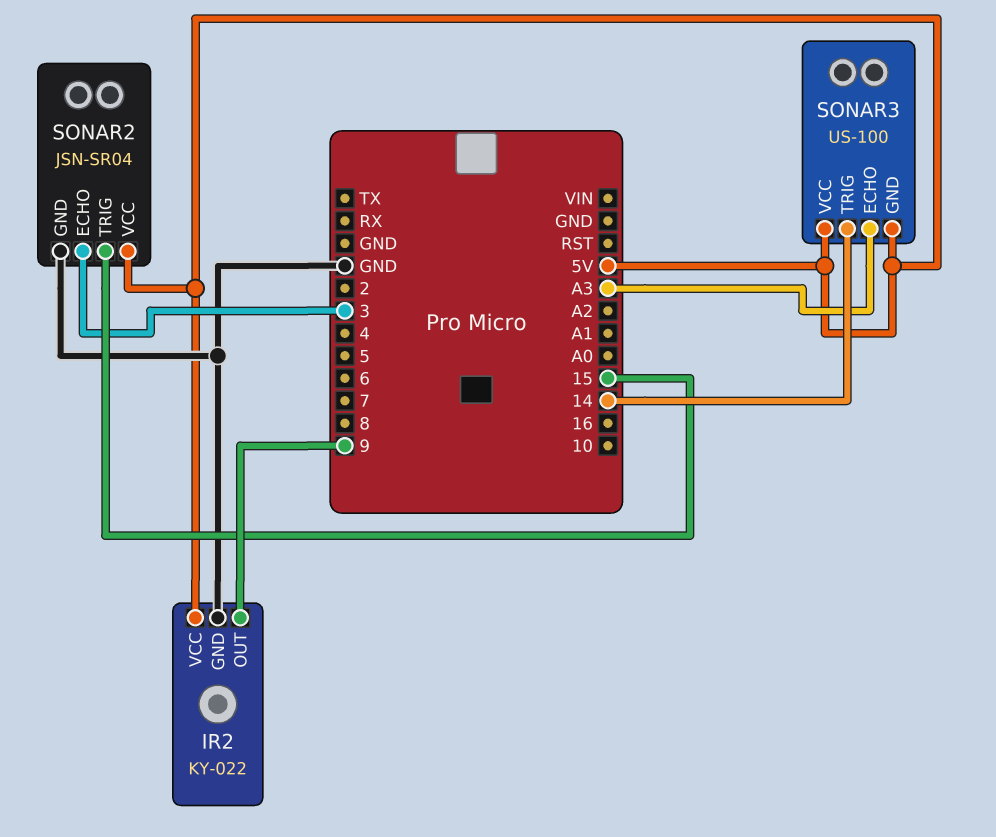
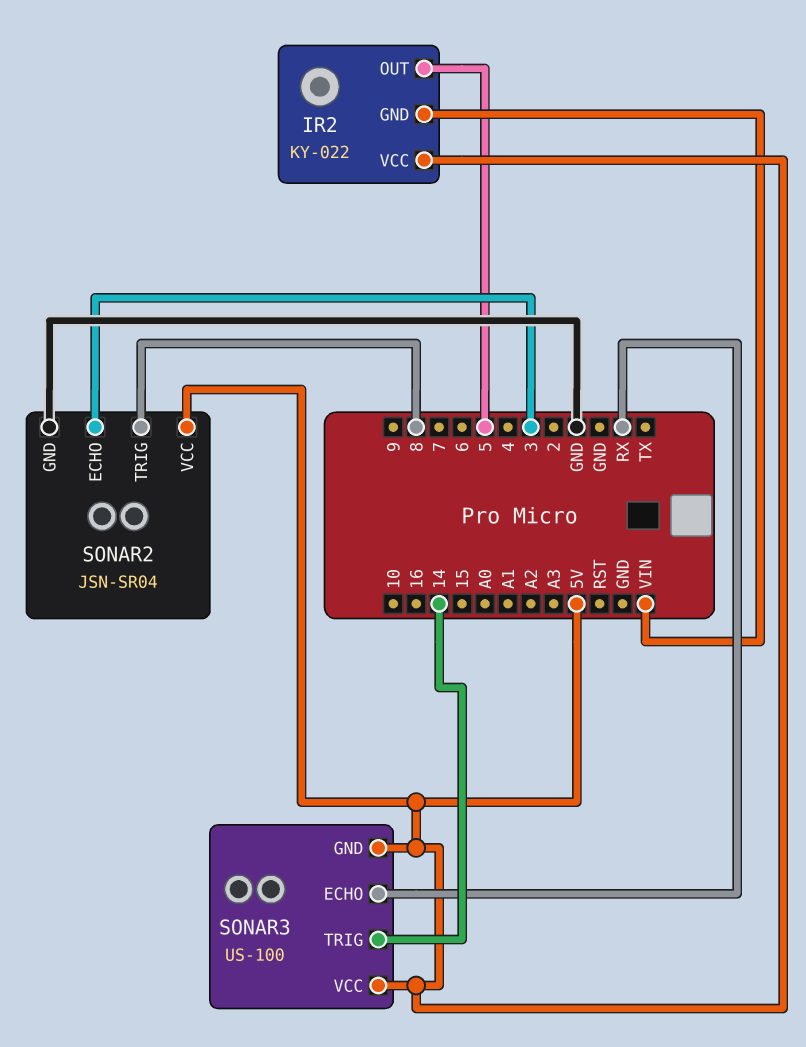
IR2 pin GND: GND -> VIN
IR2 pin OUT: 9 -> 5
SONAR2 pin TRIG: 15 -> 8
SONAR3 pin ECHO: A3 -> RX

